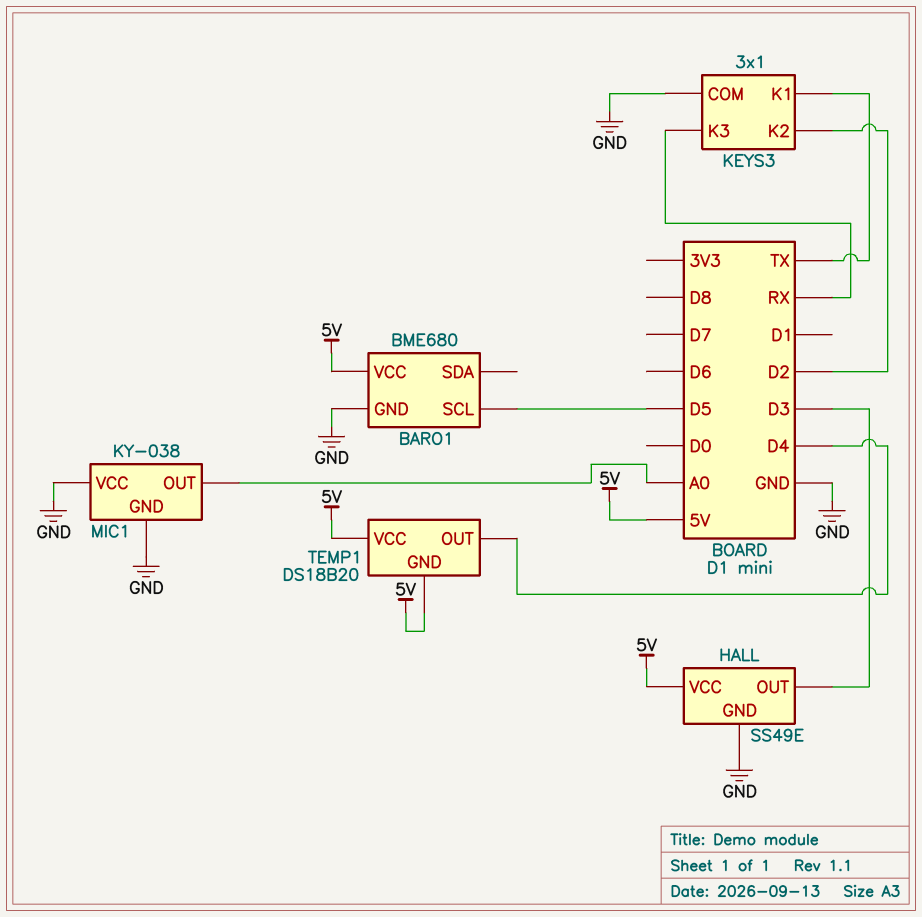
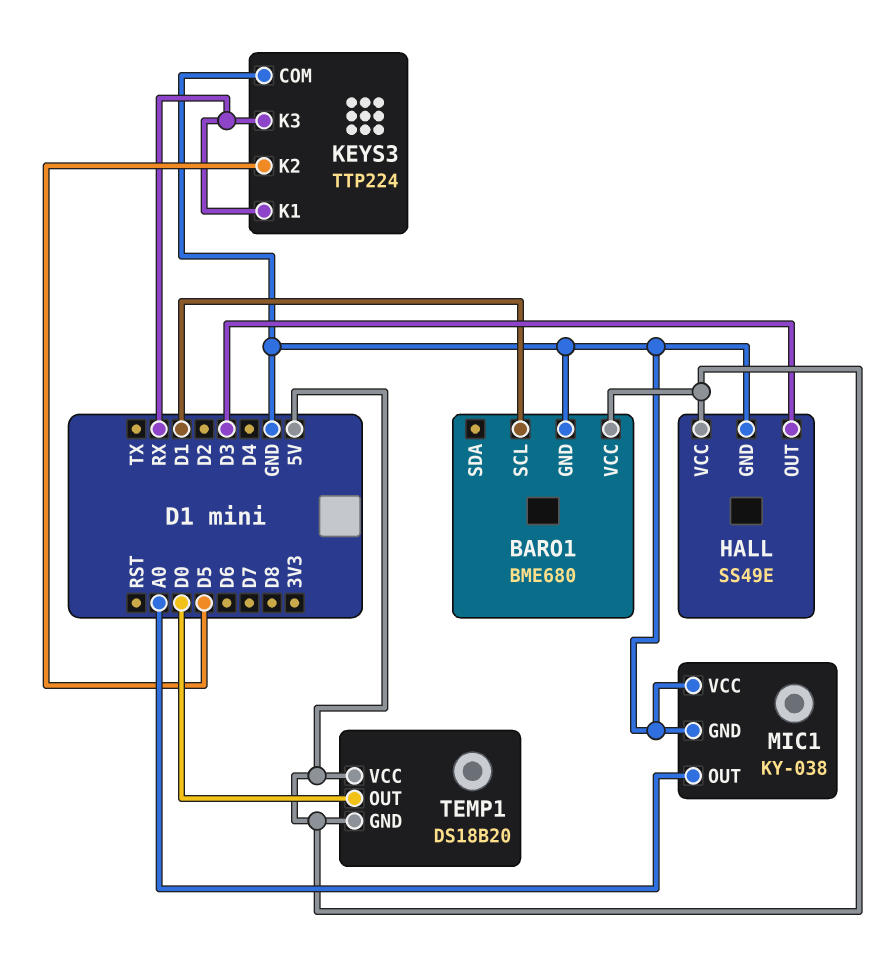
BARO1 pin SCL: D5 -> D1
KEYS3: 3x1 -> TTP224
KEYS3 pin K1: TX -> RX
KEYS3 pin K2: D2 -> D5
TEMP1 pin OUT: D4 -> D0

